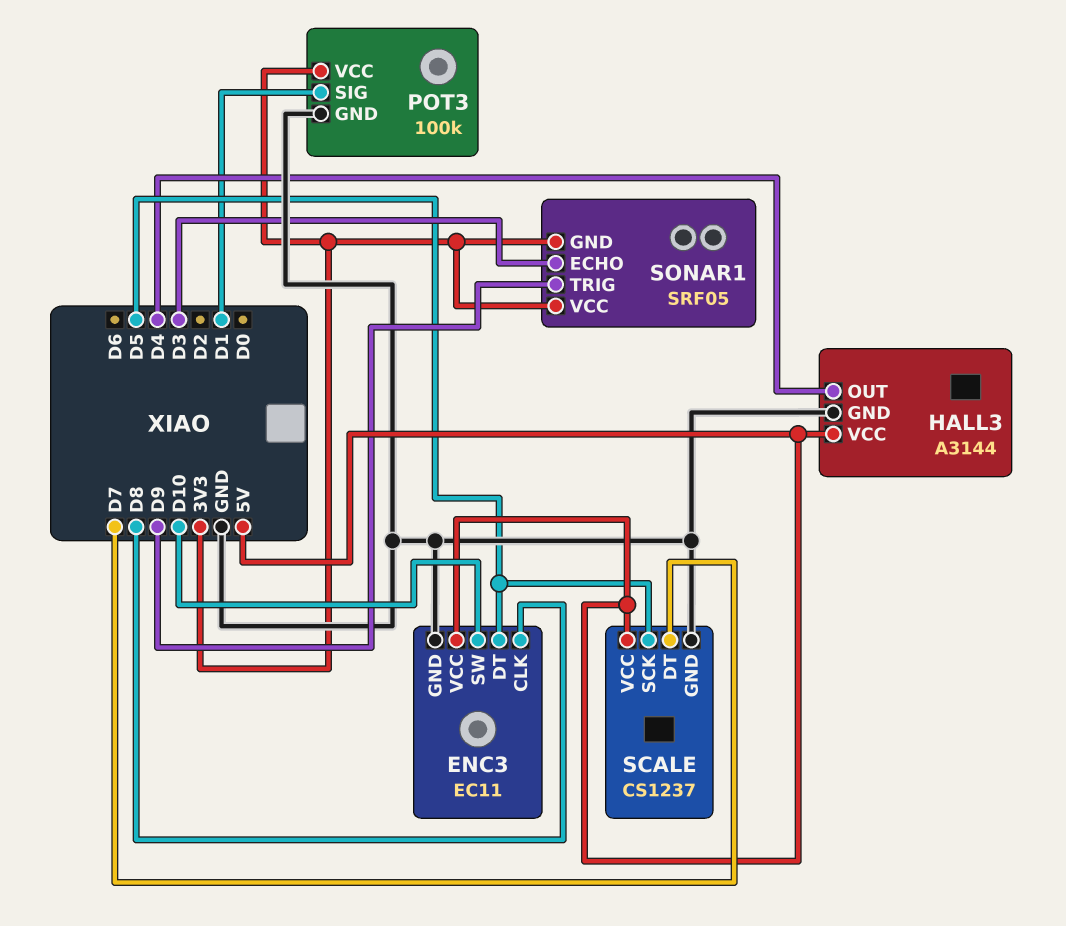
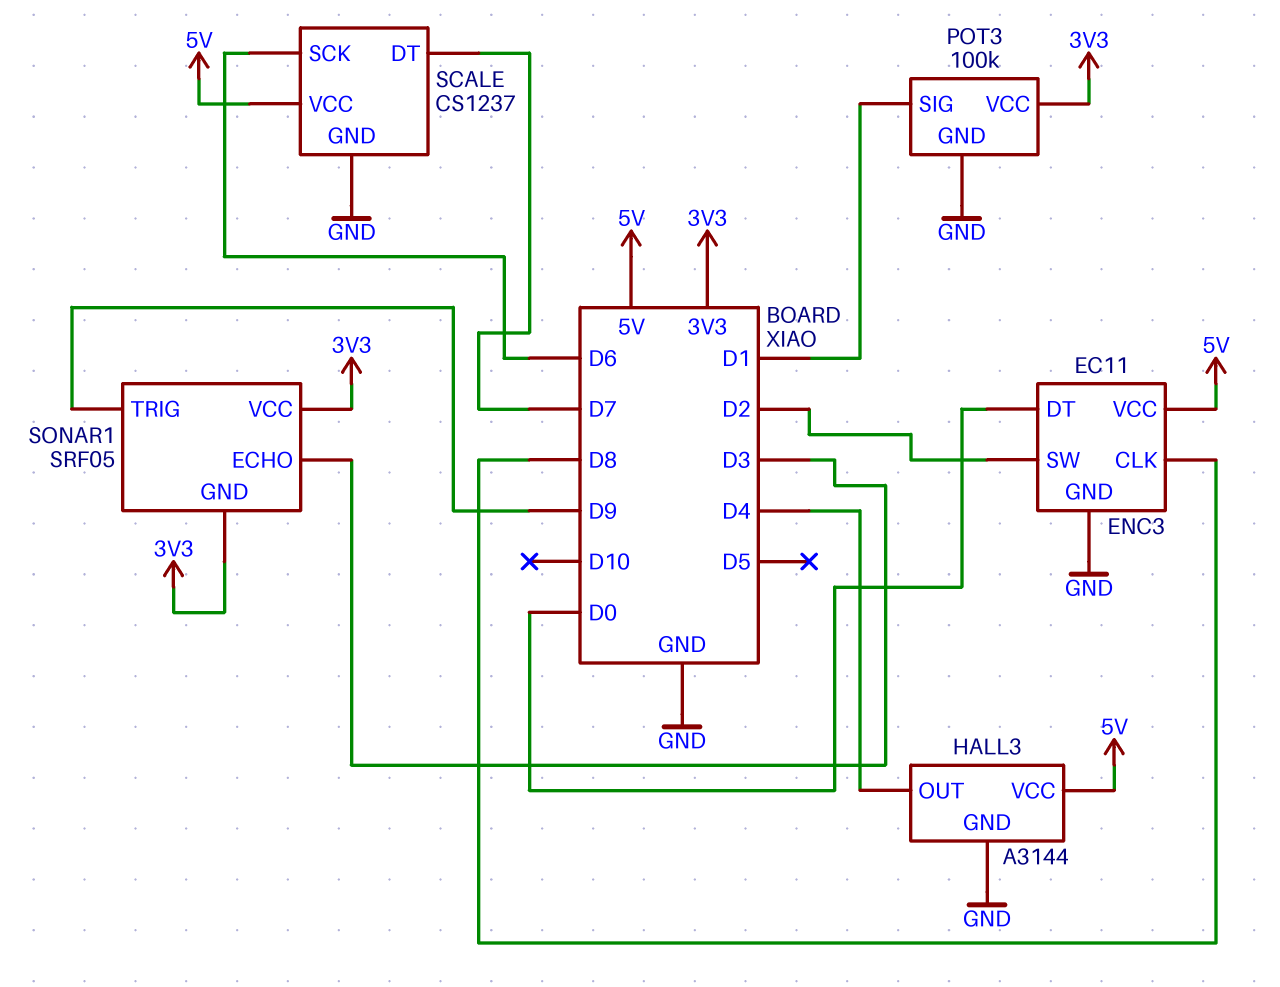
ENC3 pin DT: D5 -> D0
ENC3 pin SW: D10 -> D2
SCALE pin SCK: D5 -> D6

